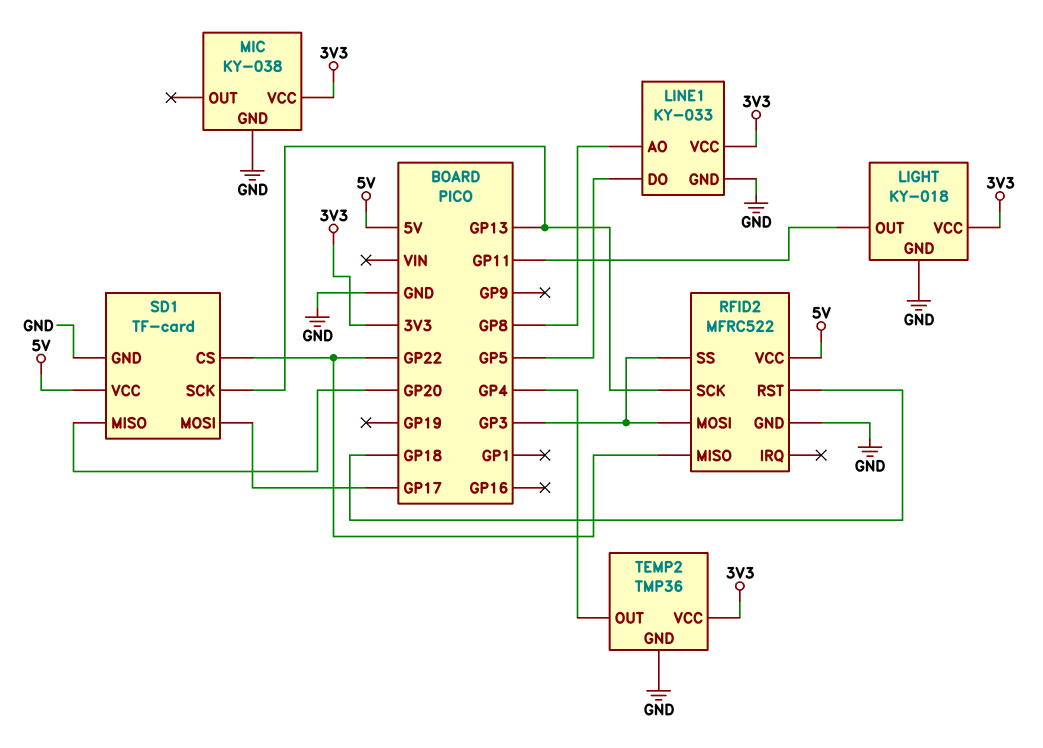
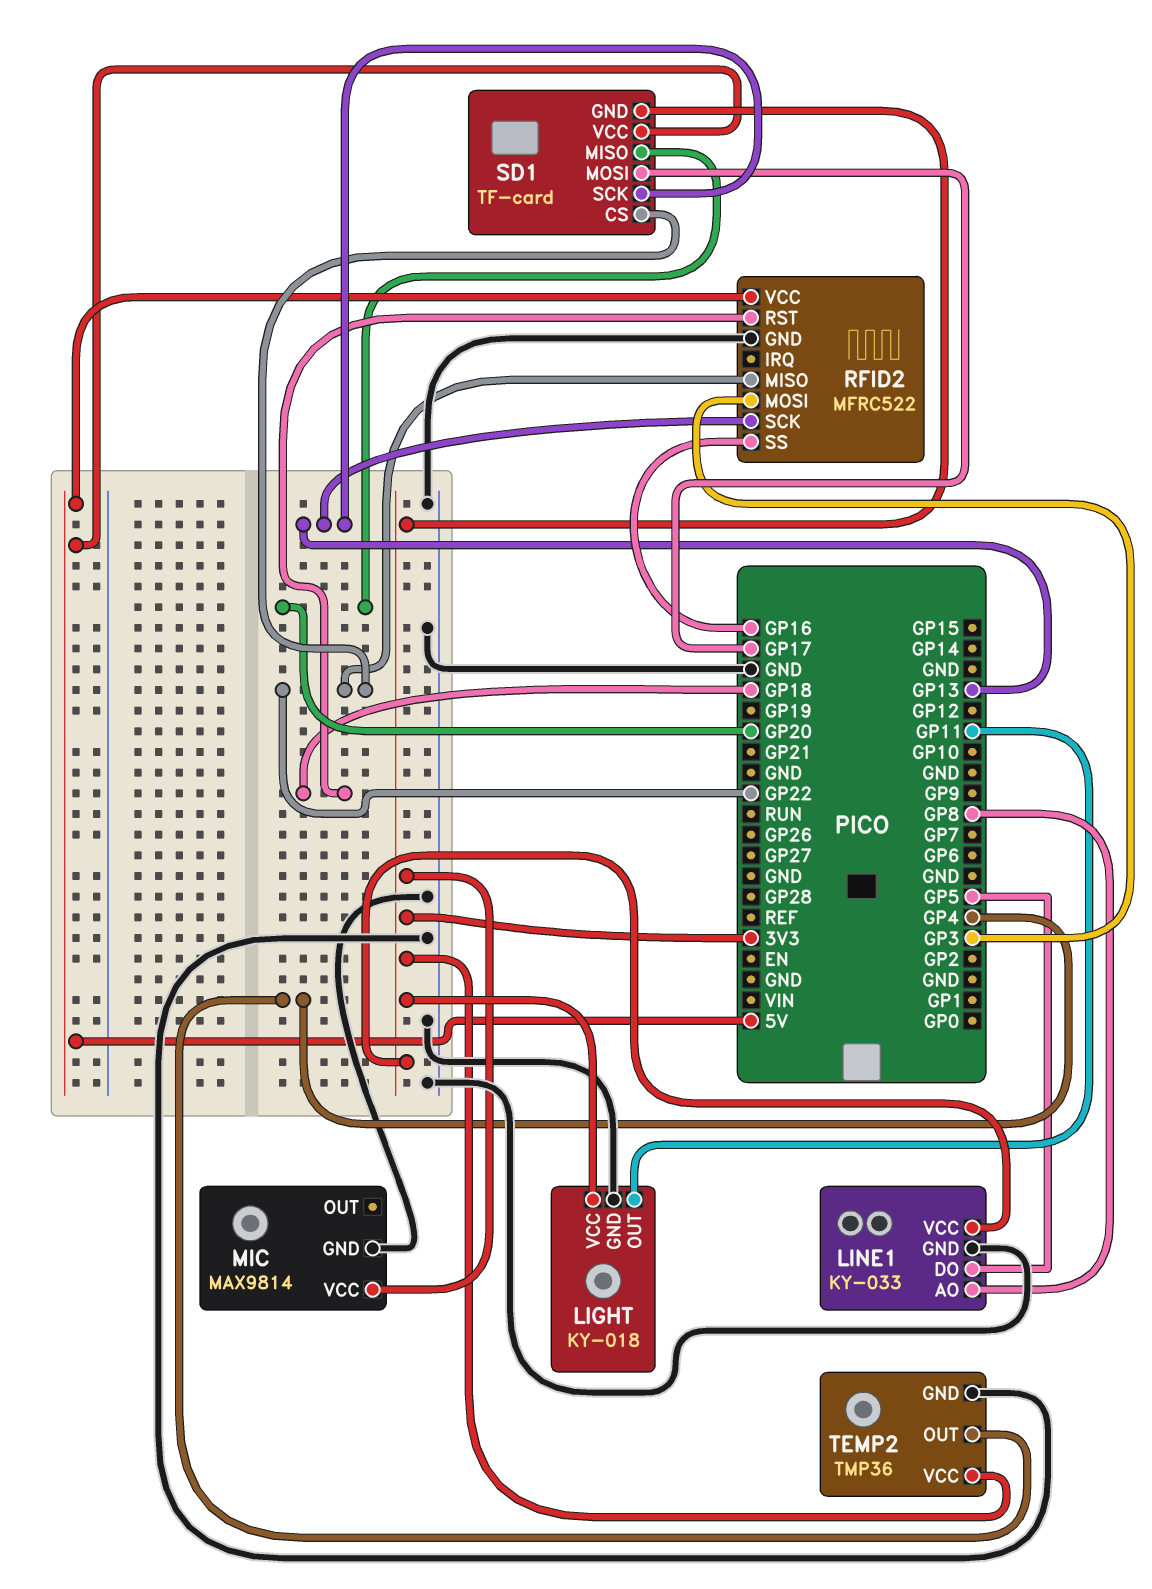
MIC: KY-038 -> MAX9814
RFID2 pin SS: GP3 -> GP16
SD1 pin GND: GND -> 3V3

